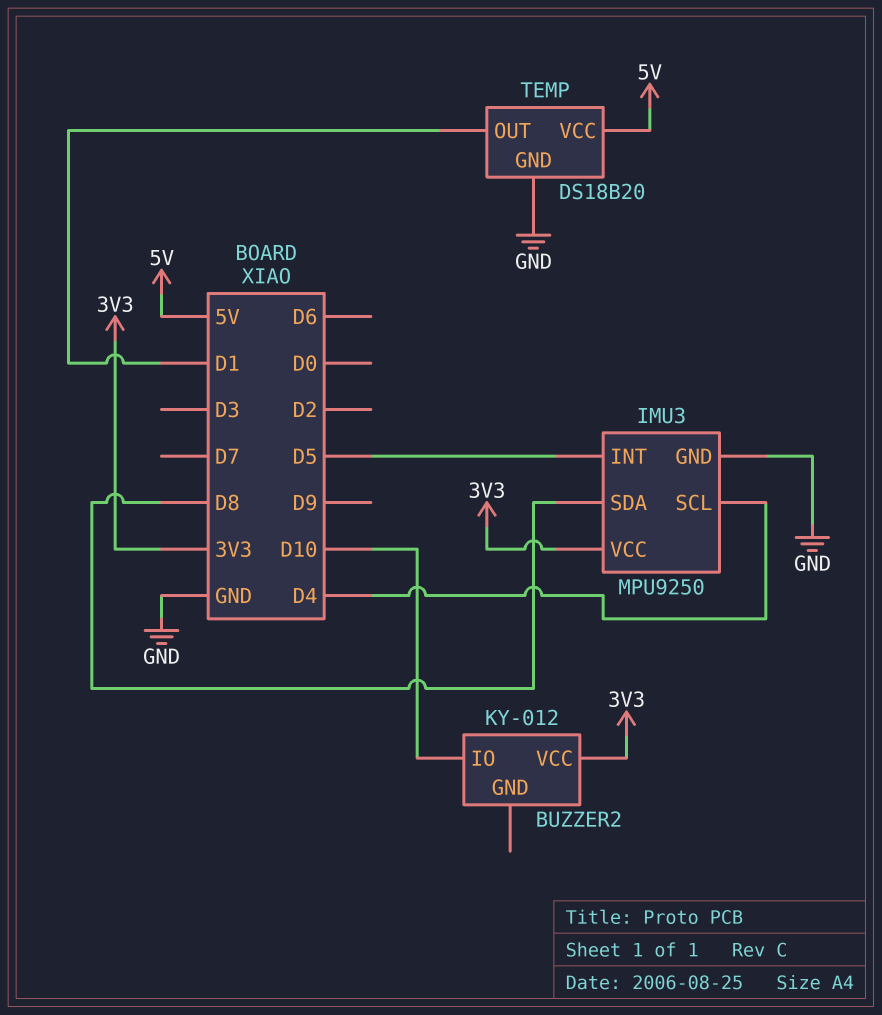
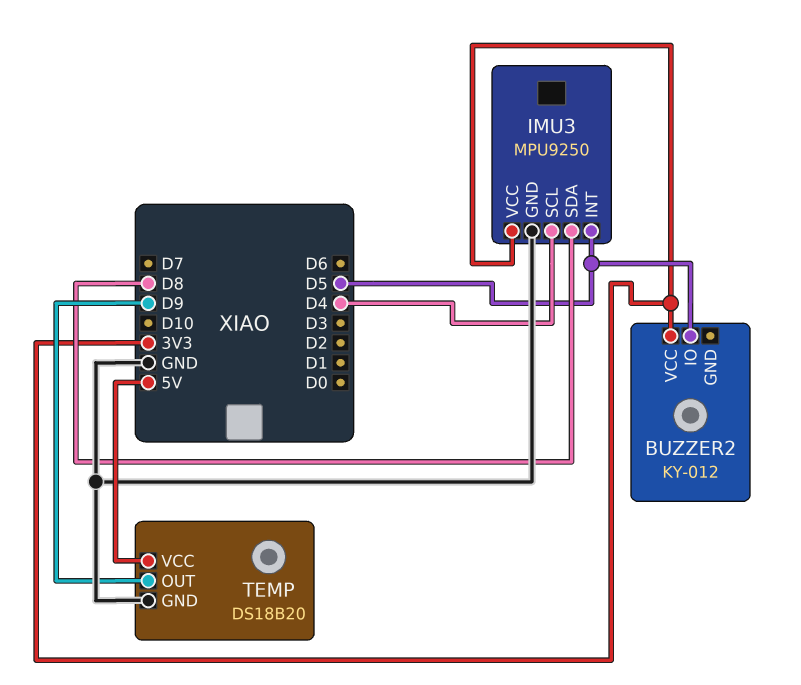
BUZZER2 pin IO: D10 -> D5
TEMP pin OUT: D1 -> D9

